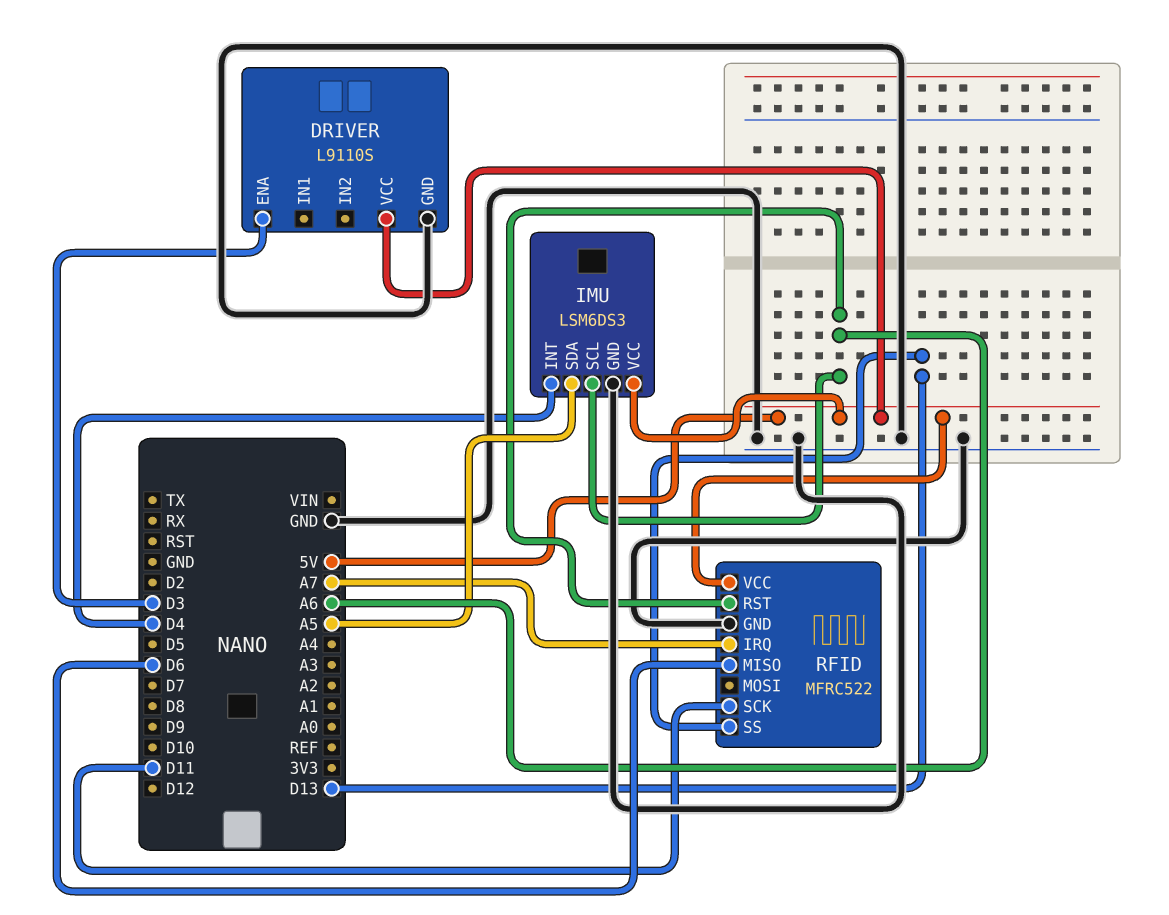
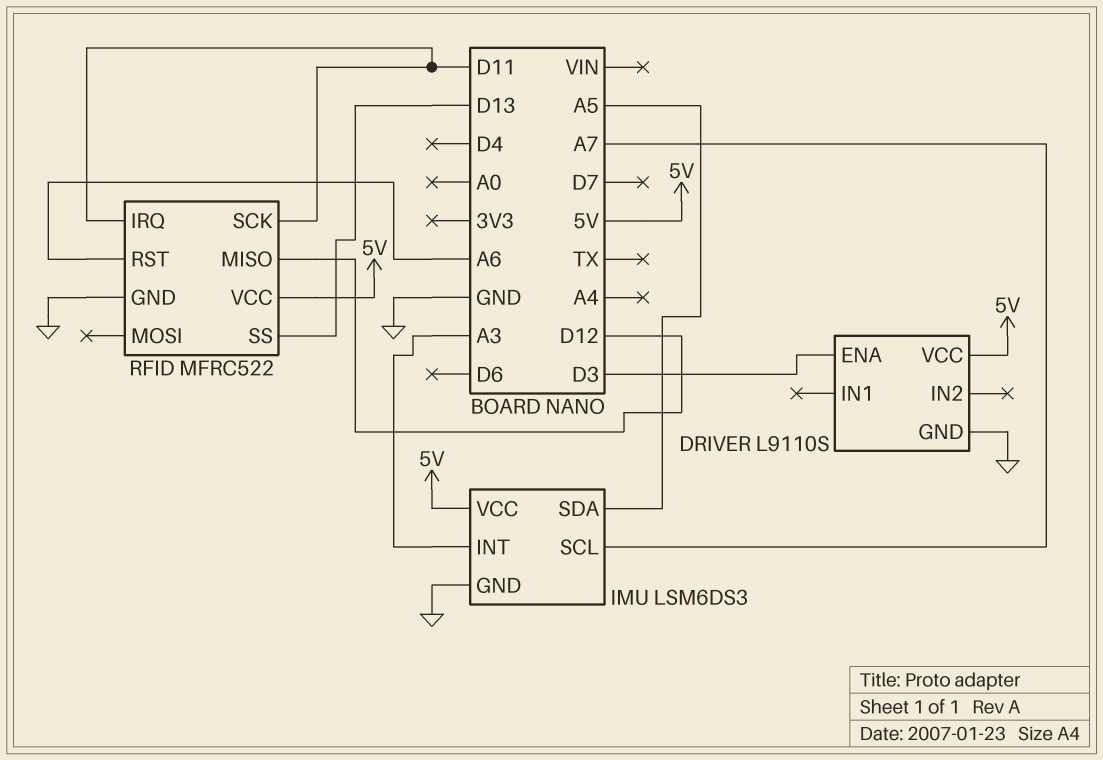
IMU pin INT: D4 -> A3
IMU pin SCL: A6 -> A7
RFID pin IRQ: A7 -> D11
RFID pin MISO: D6 -> D12

